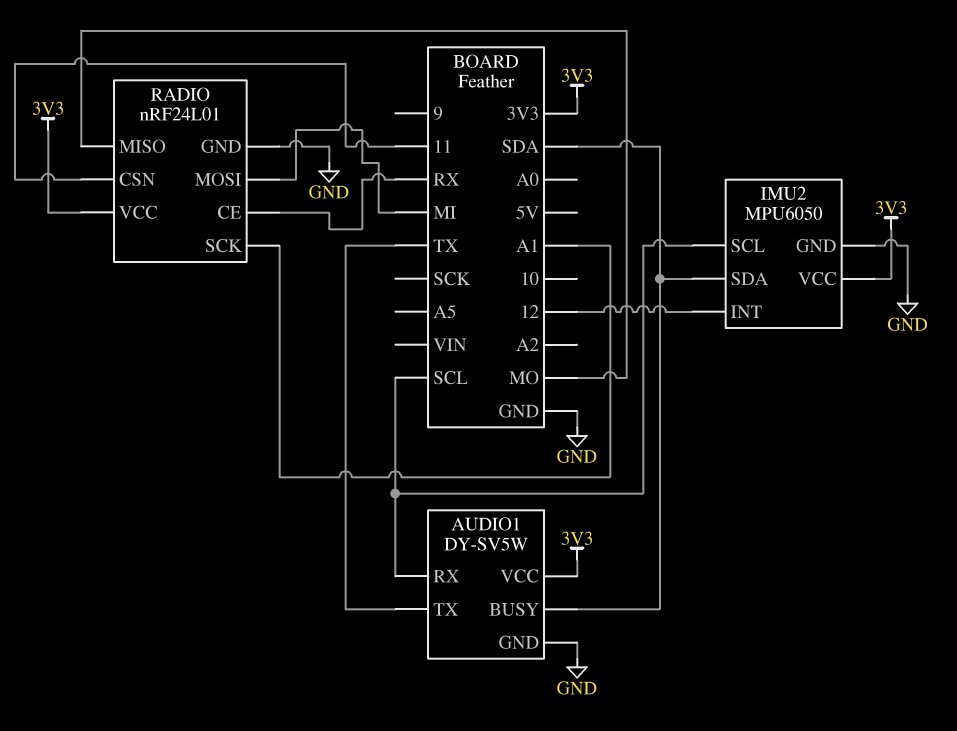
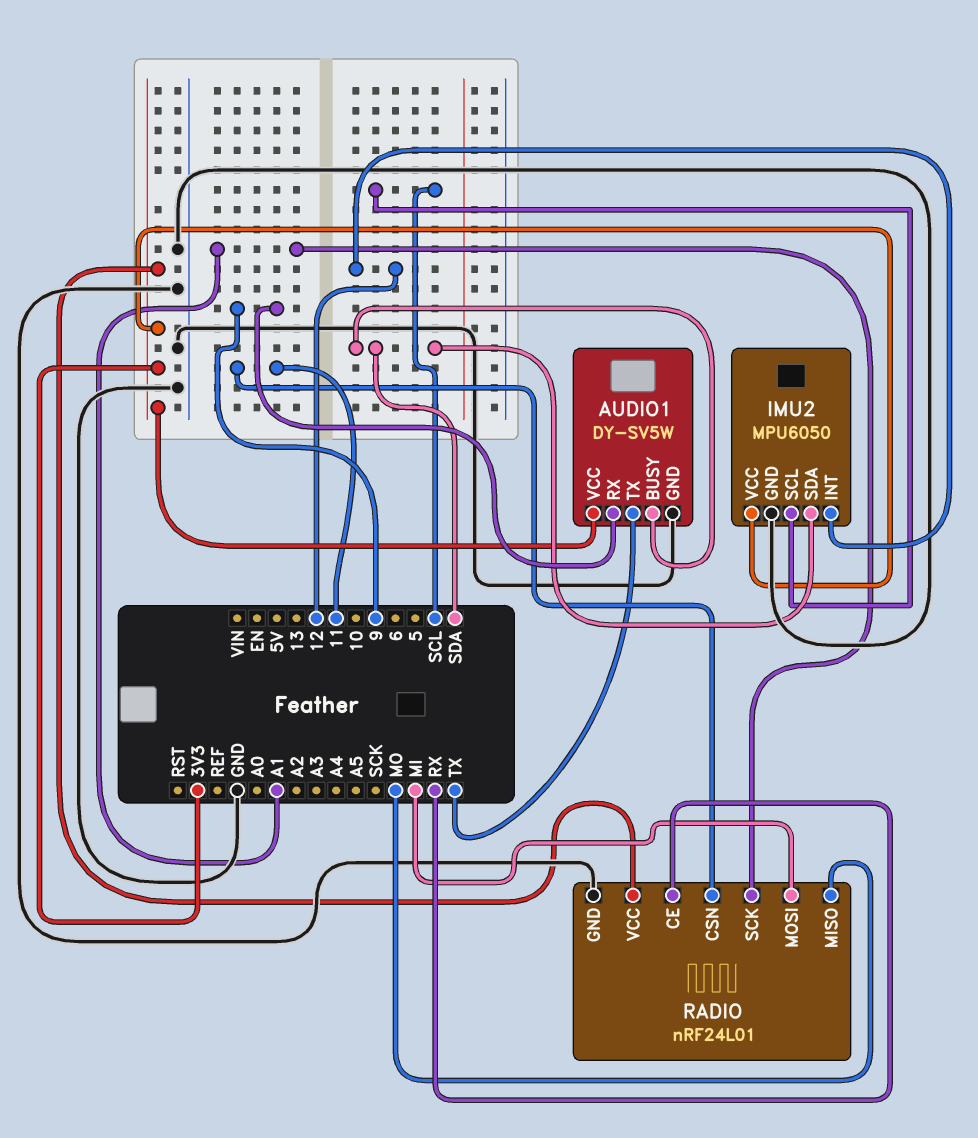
AUDIO1 pin RX: SCL -> 9

